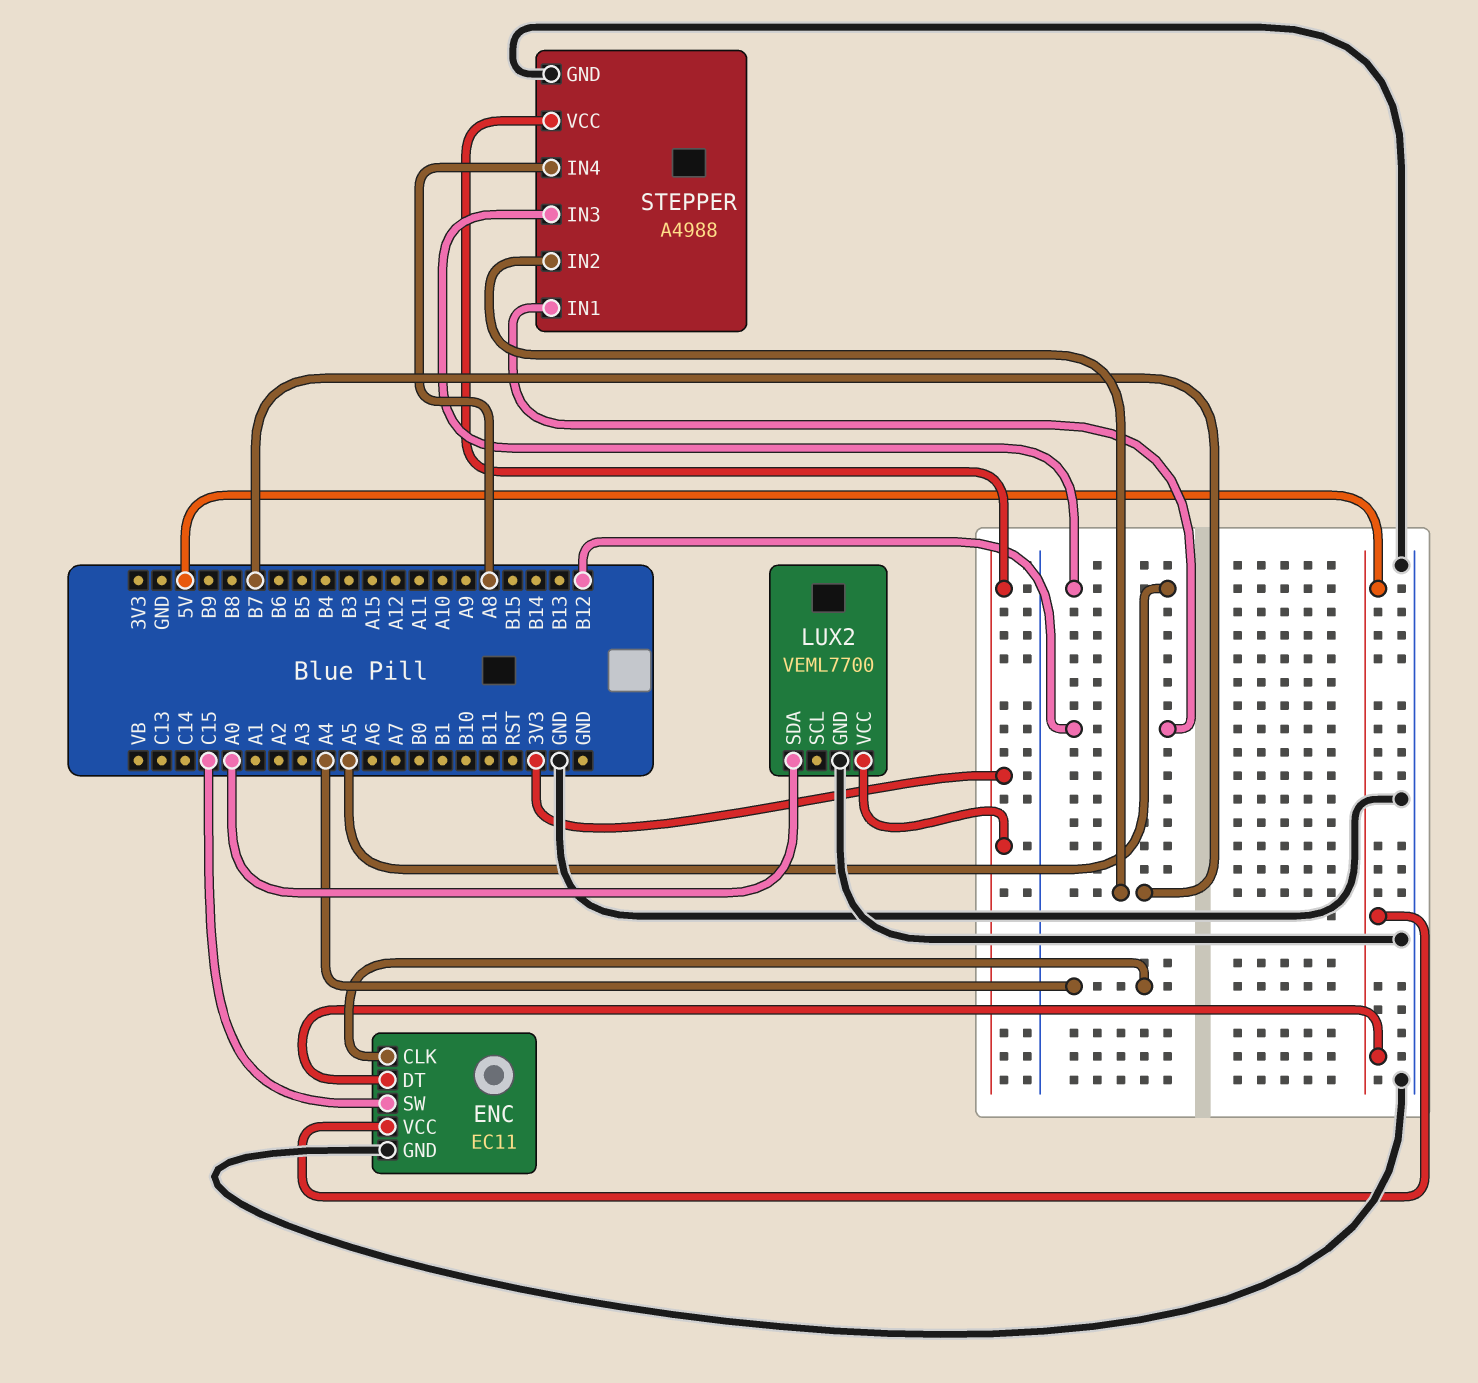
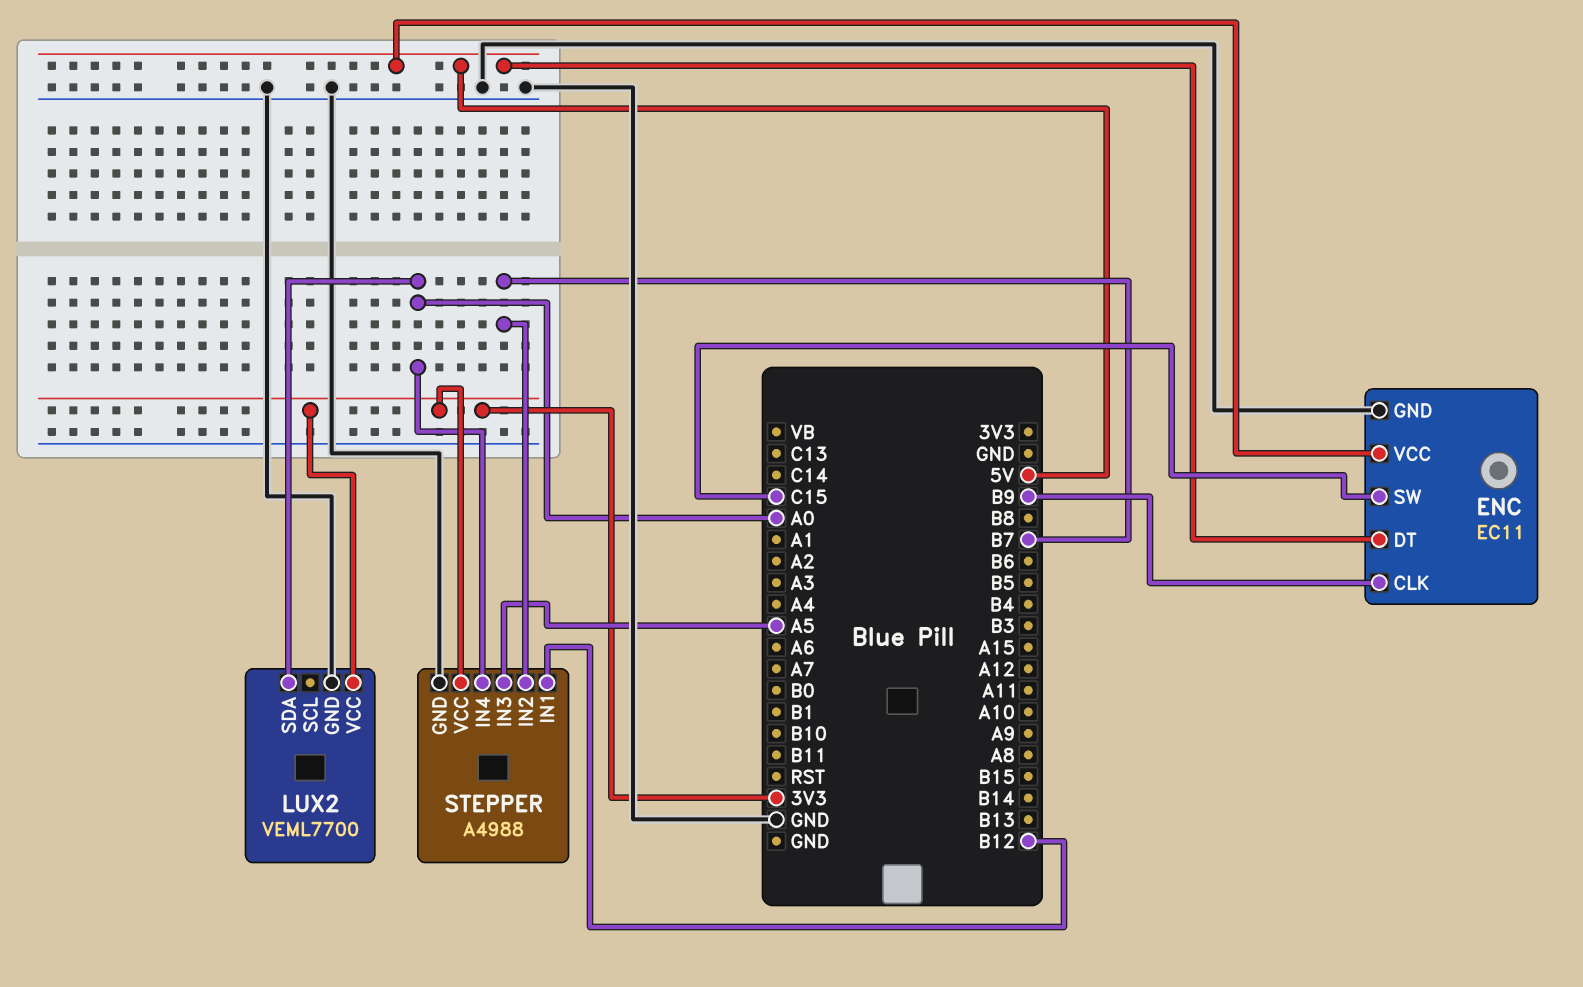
ENC pin CLK: A4 -> B9
STEPPER pin IN4: A8 -> A0

